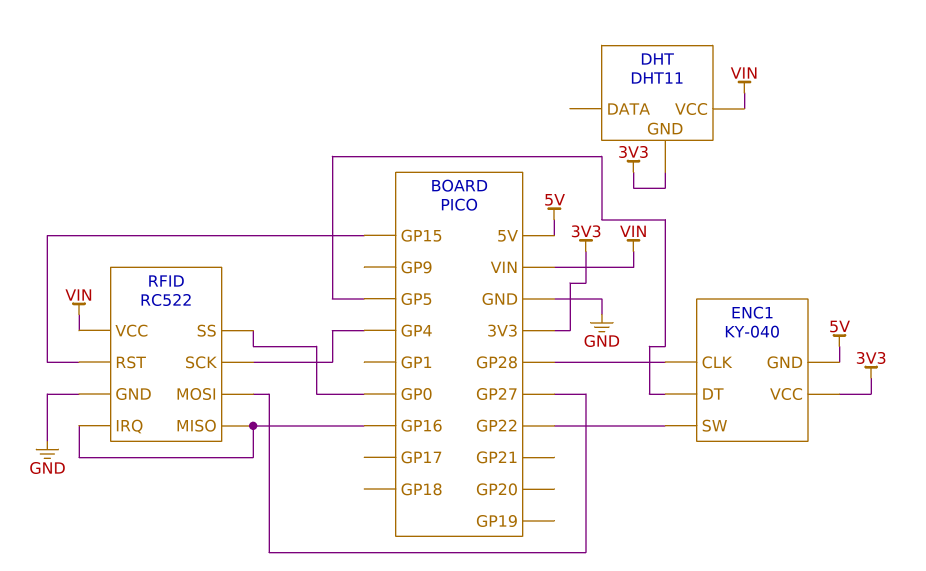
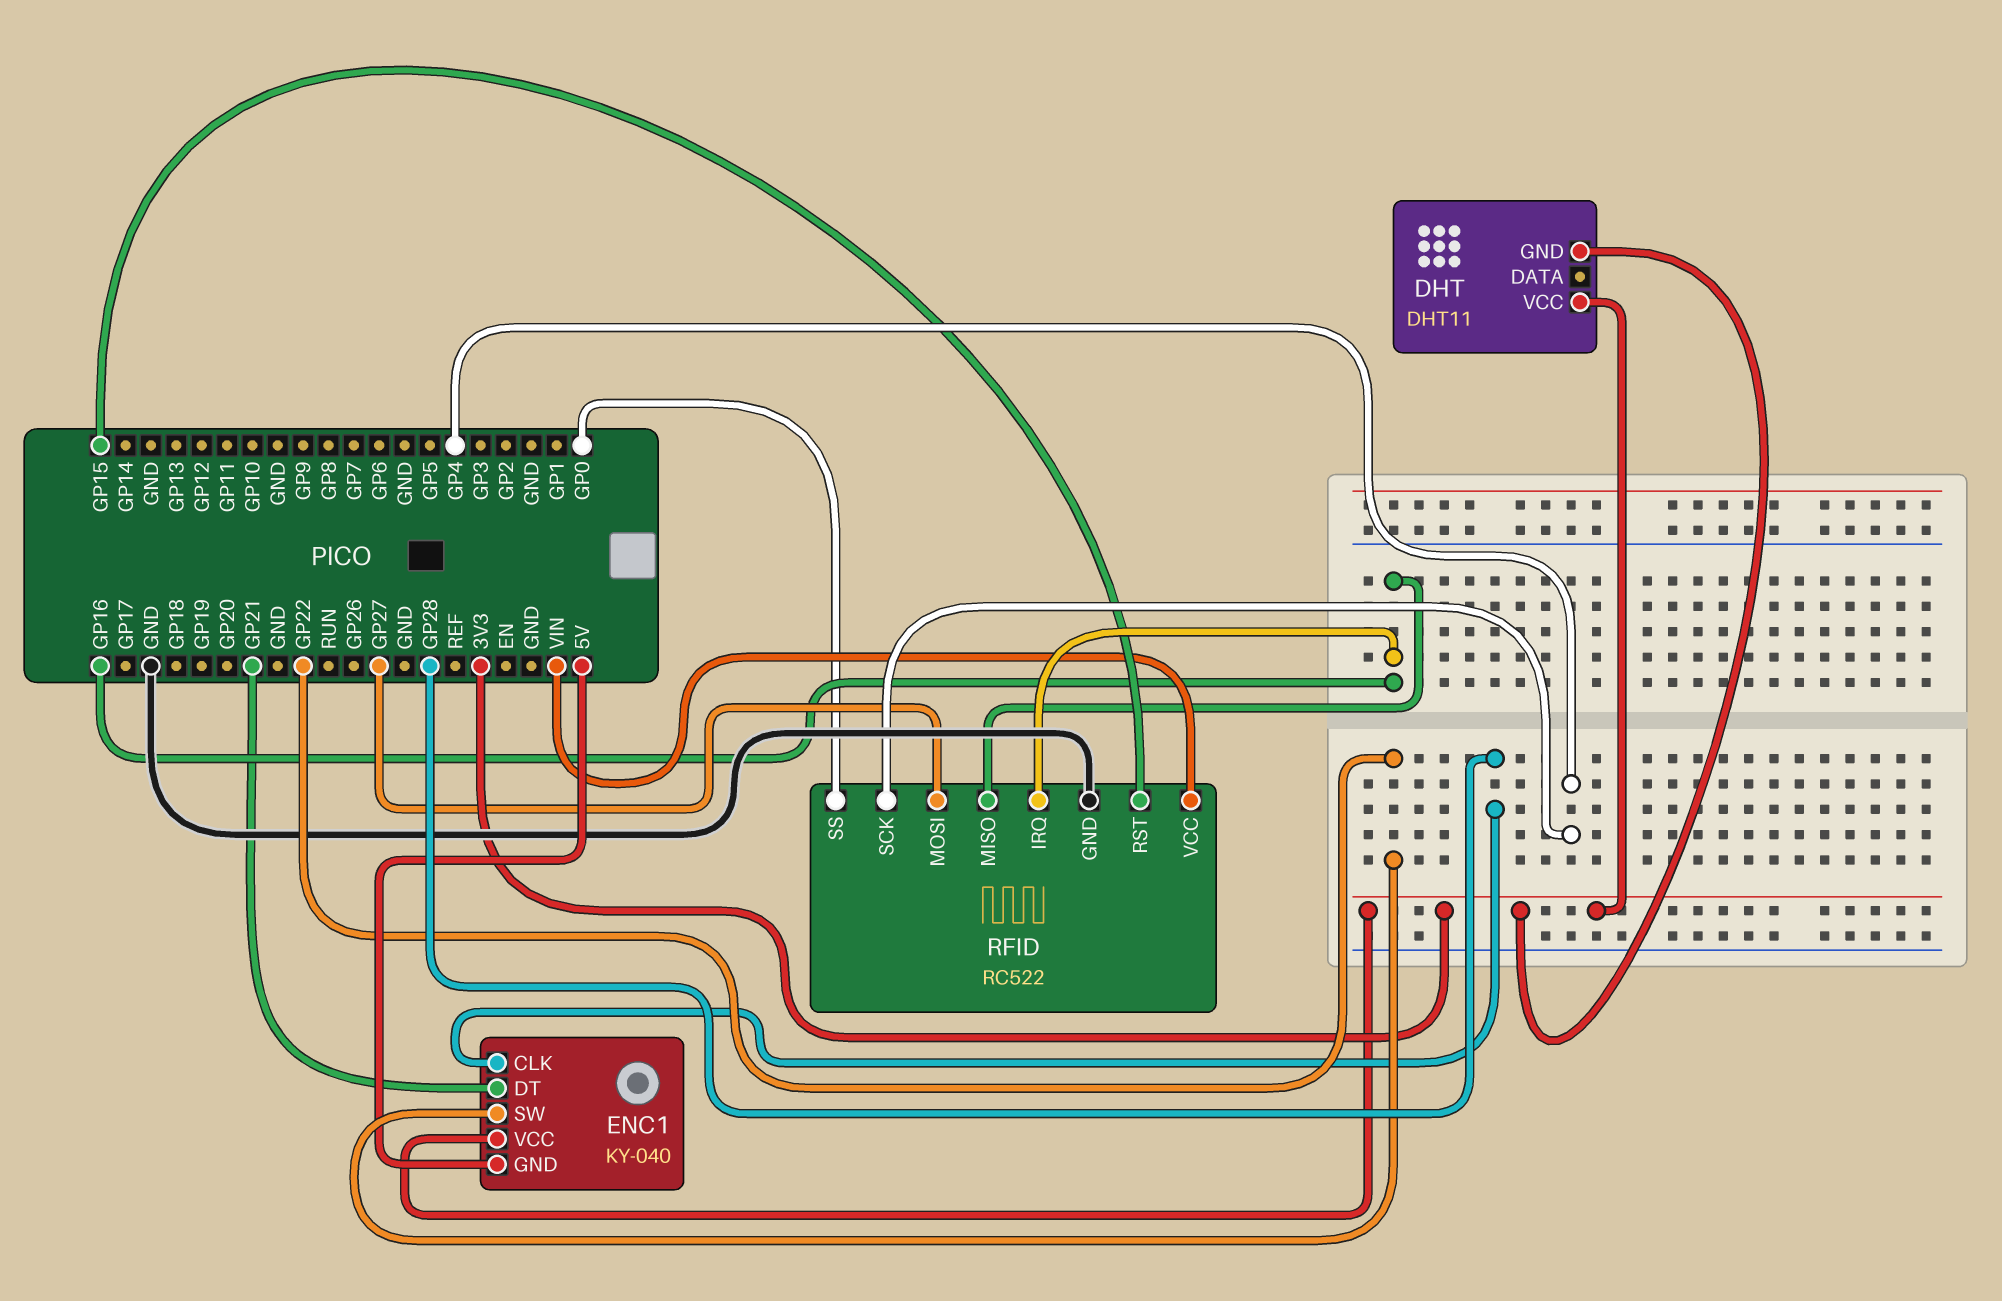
DHT pin VCC: VIN -> 3V3
ENC1 pin DT: GP5 -> GP21

